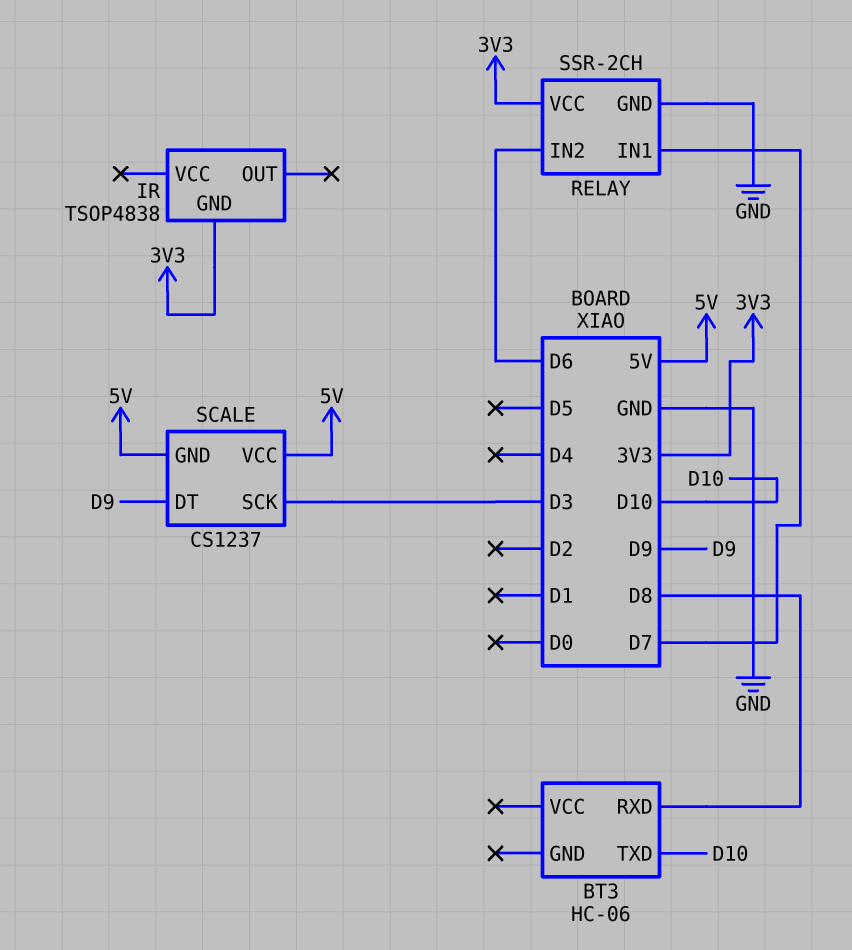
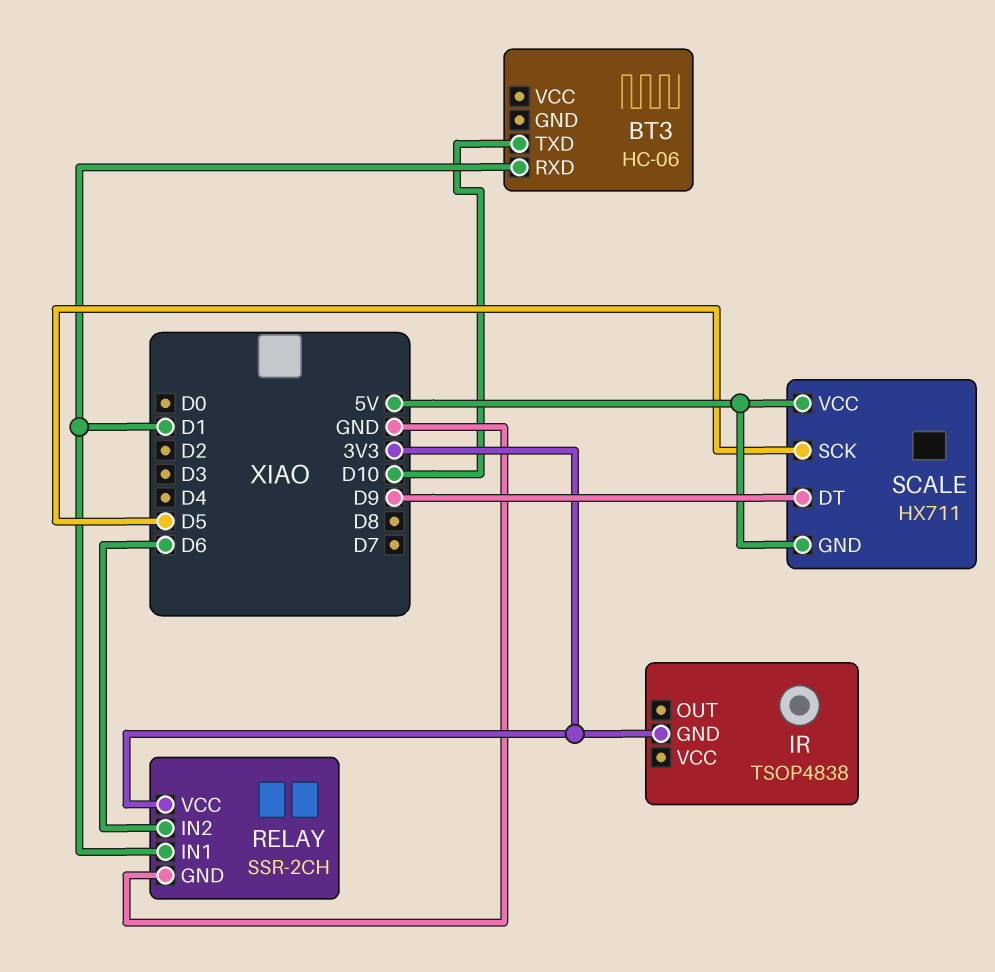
BT3 pin RXD: D8 -> D1
RELAY pin IN1: D7 -> D1
SCALE: CS1237 -> HX711
SCALE pin SCK: D3 -> D5

